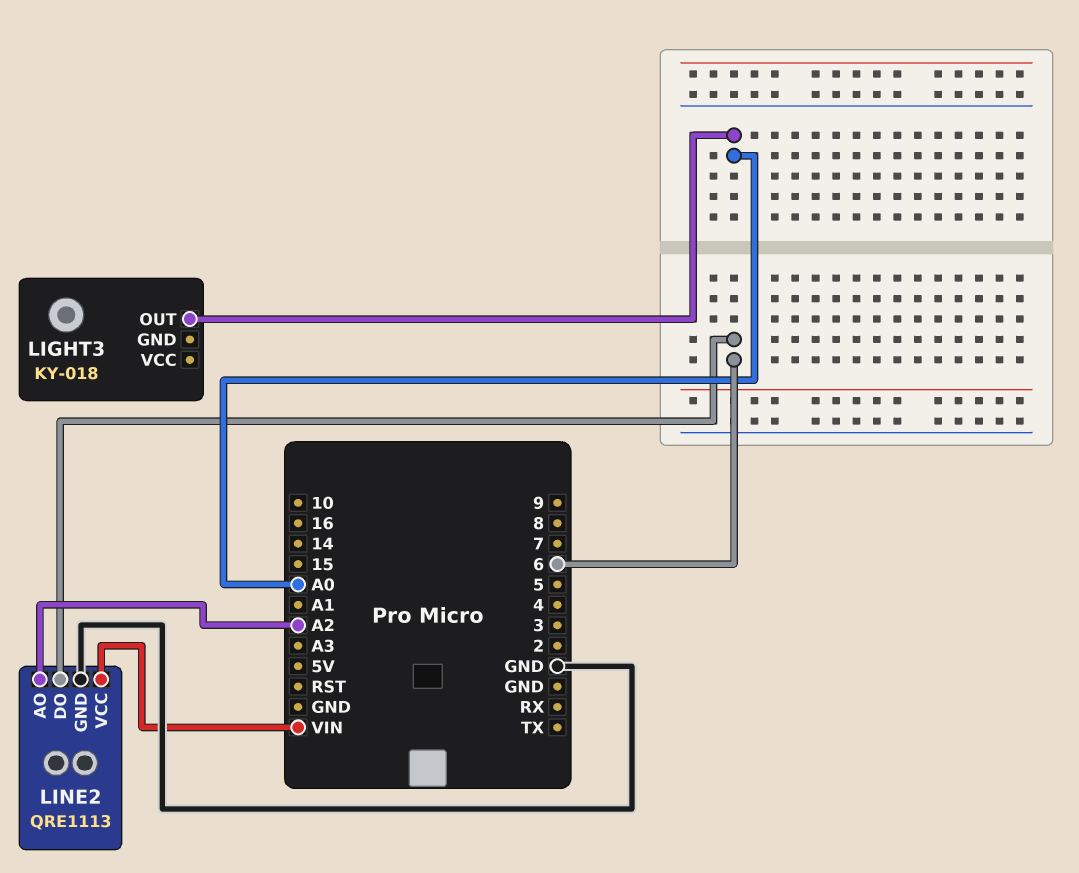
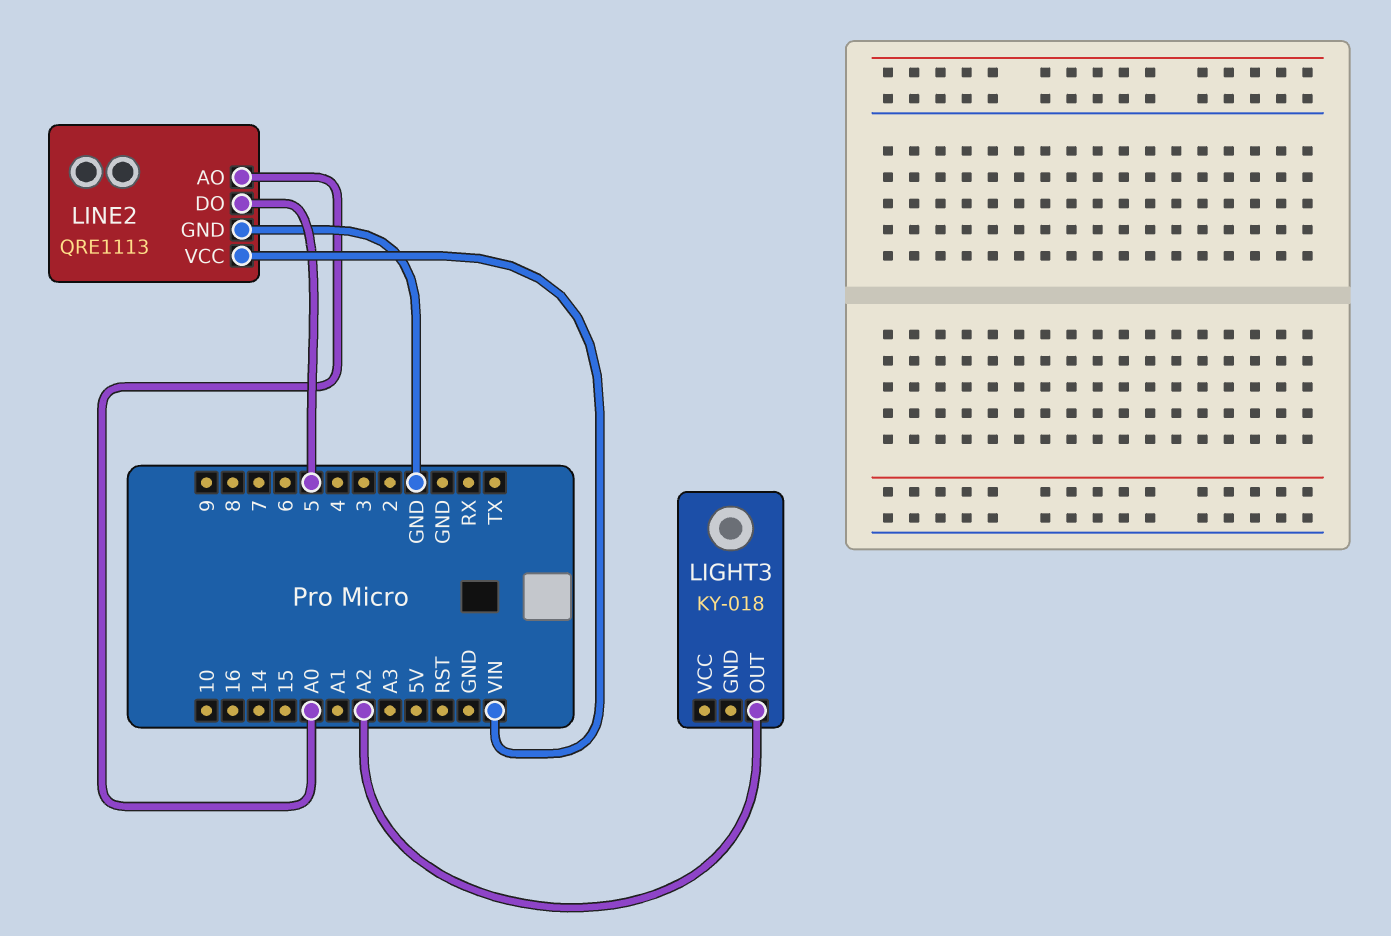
LIGHT3 pin OUT: A0 -> A2
LINE2 pin AO: A2 -> A0
LINE2 pin DO: 6 -> 5

